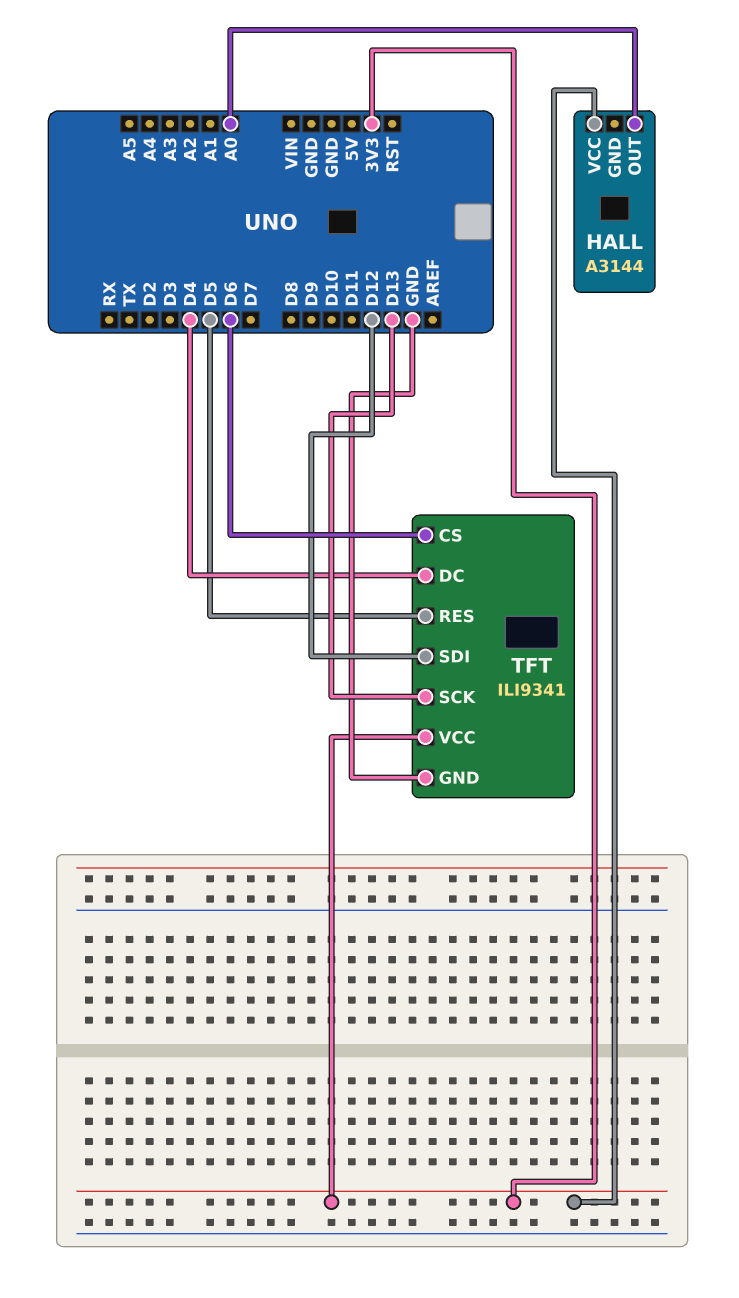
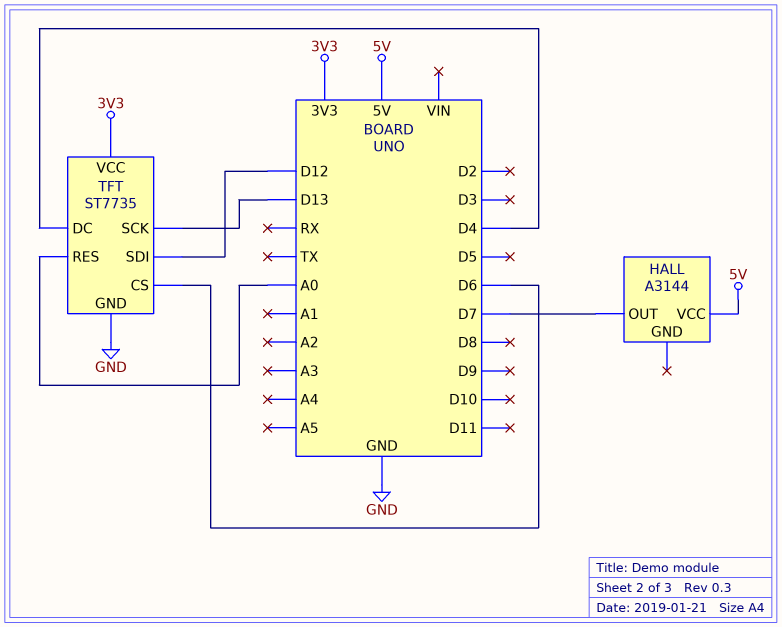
HALL pin OUT: A0 -> D7
HALL pin VCC: 3V3 -> 5V
TFT: ILI9341 -> ST7735
TFT pin RES: D5 -> A0

